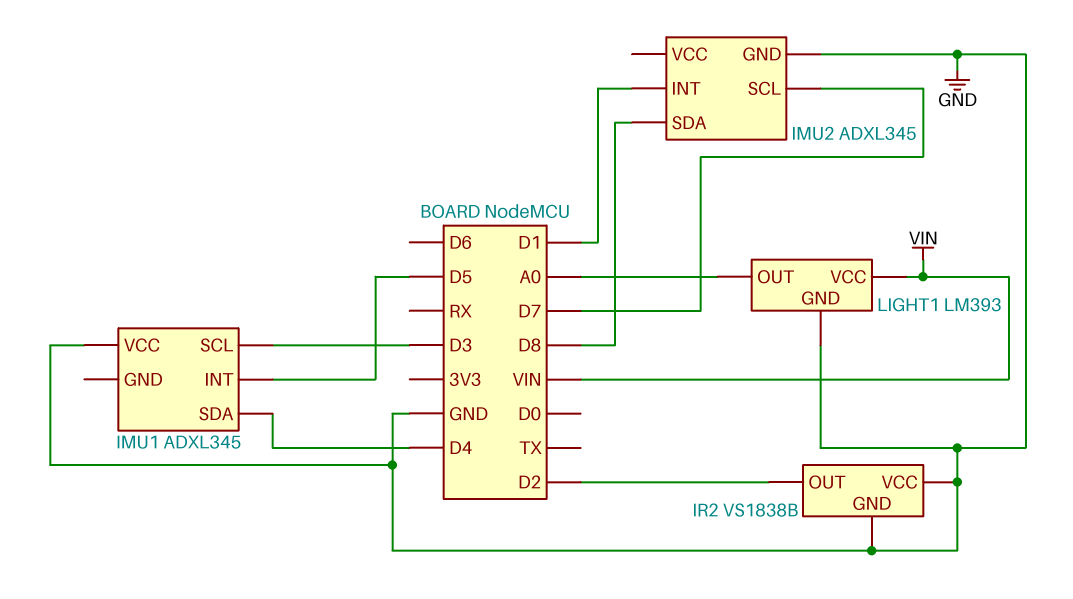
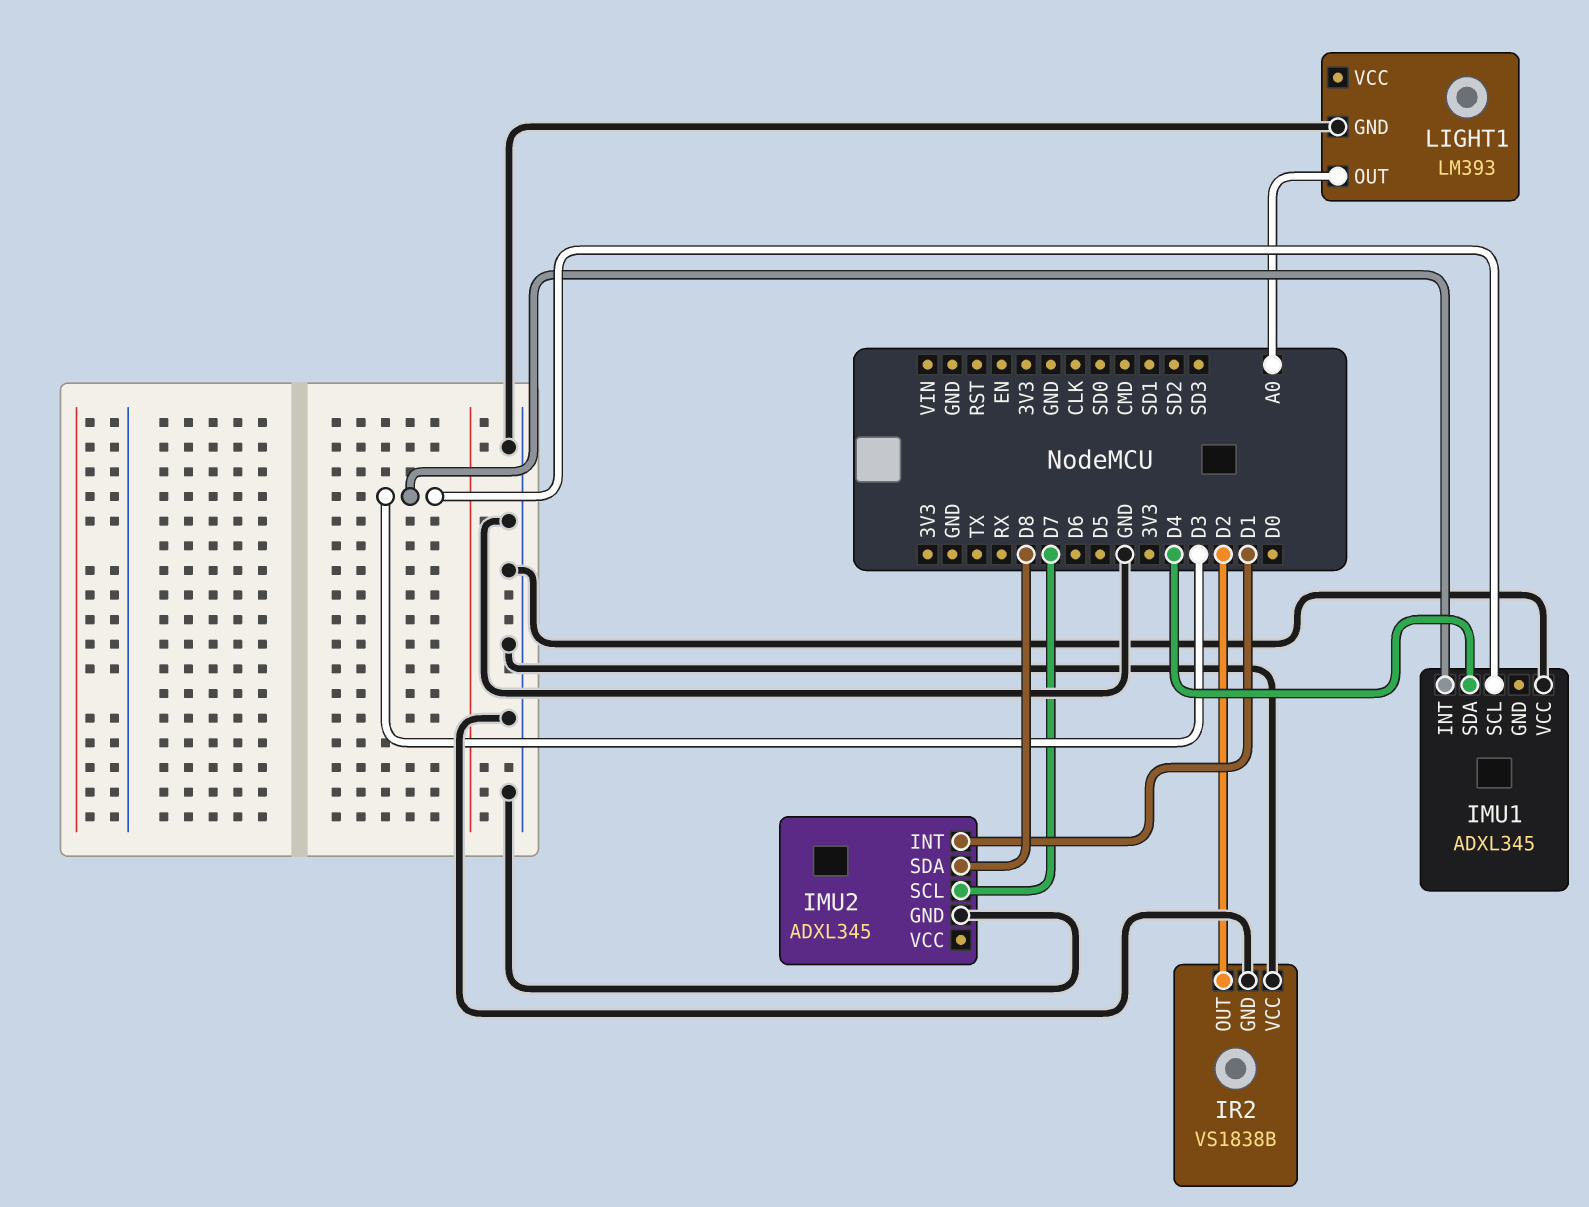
IMU1 pin INT: D5 -> D3
LIGHT1 pin VCC: VIN -> none

